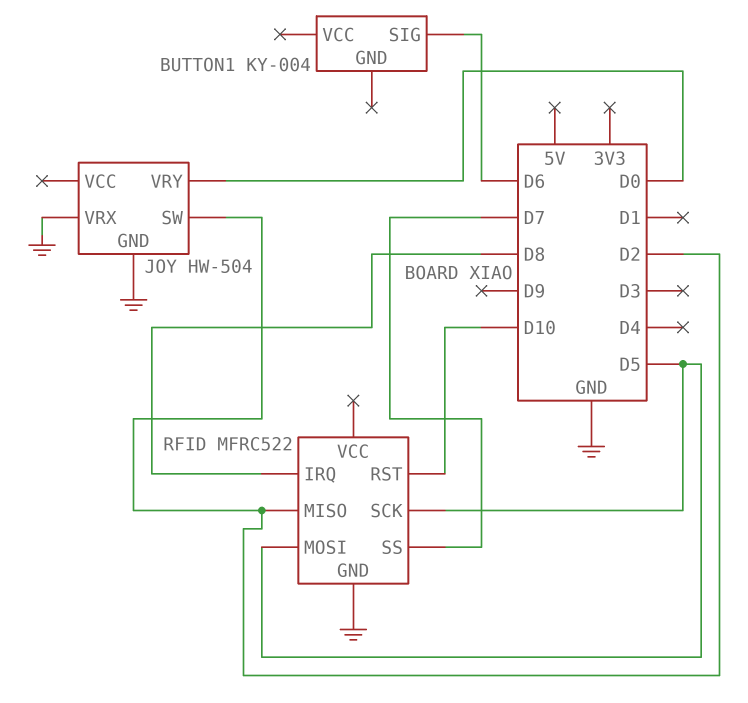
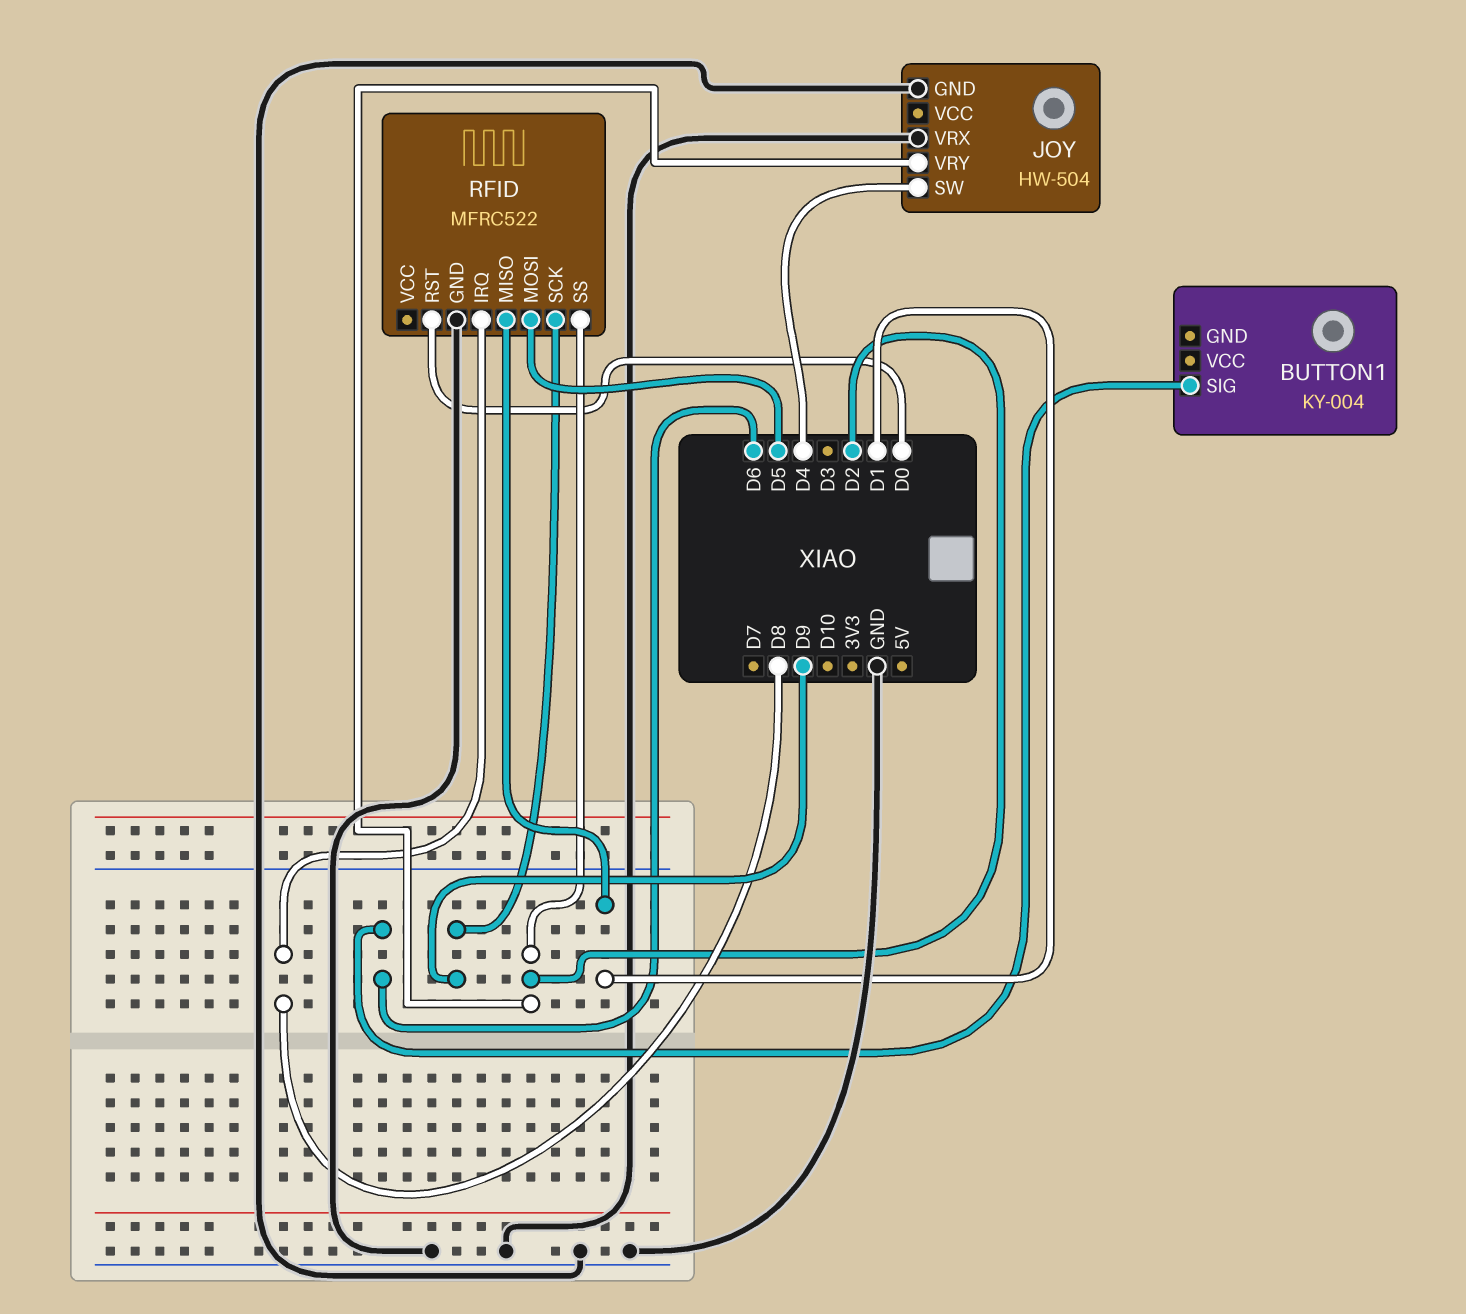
JOY pin SW: D2 -> D4
JOY pin VRY: D0 -> D2
RFID pin MISO: D2 -> D1
RFID pin RST: D10 -> D0
RFID pin SCK: D5 -> D9
RFID pin SS: D7 -> D2

